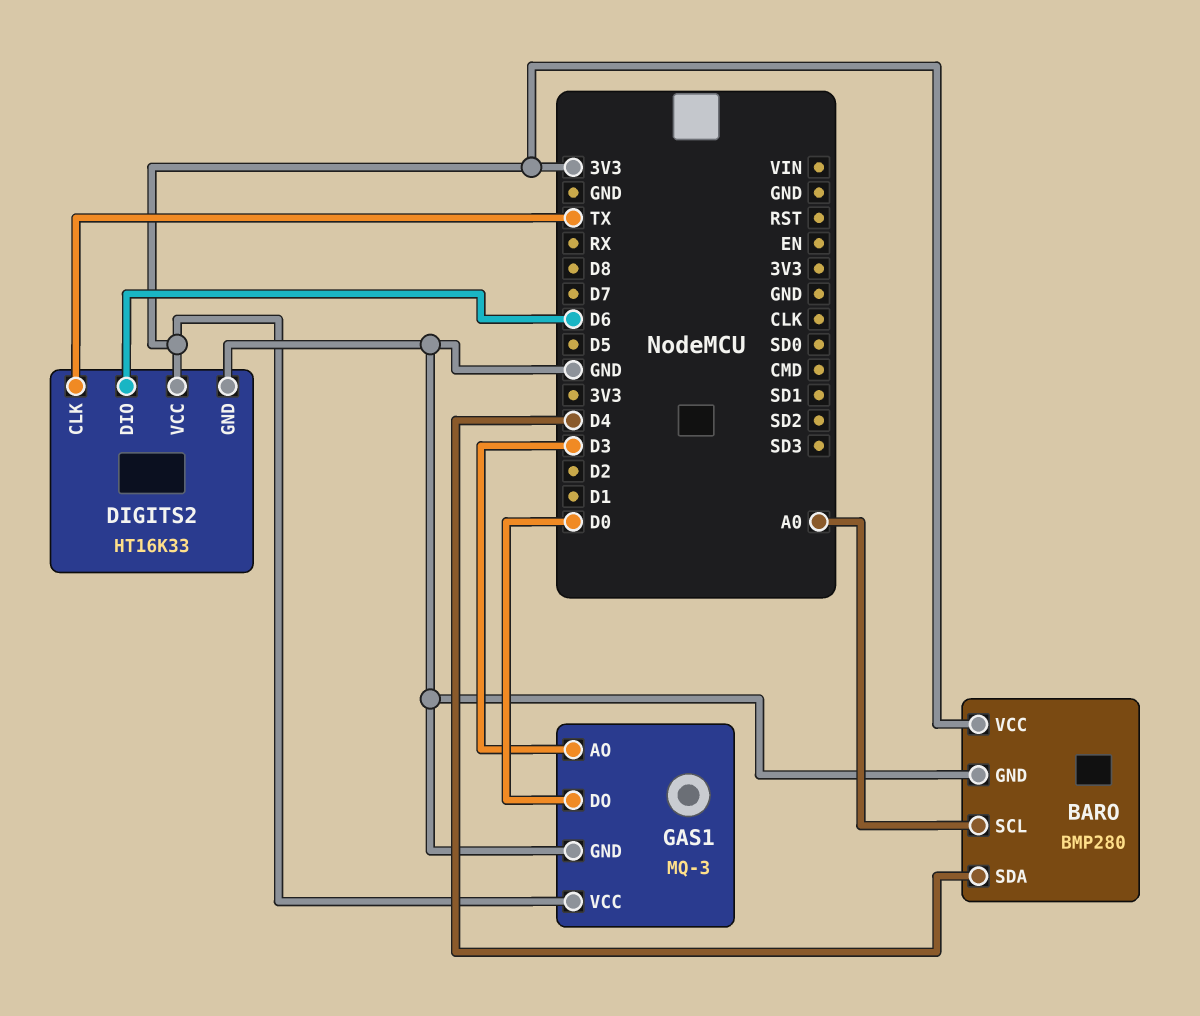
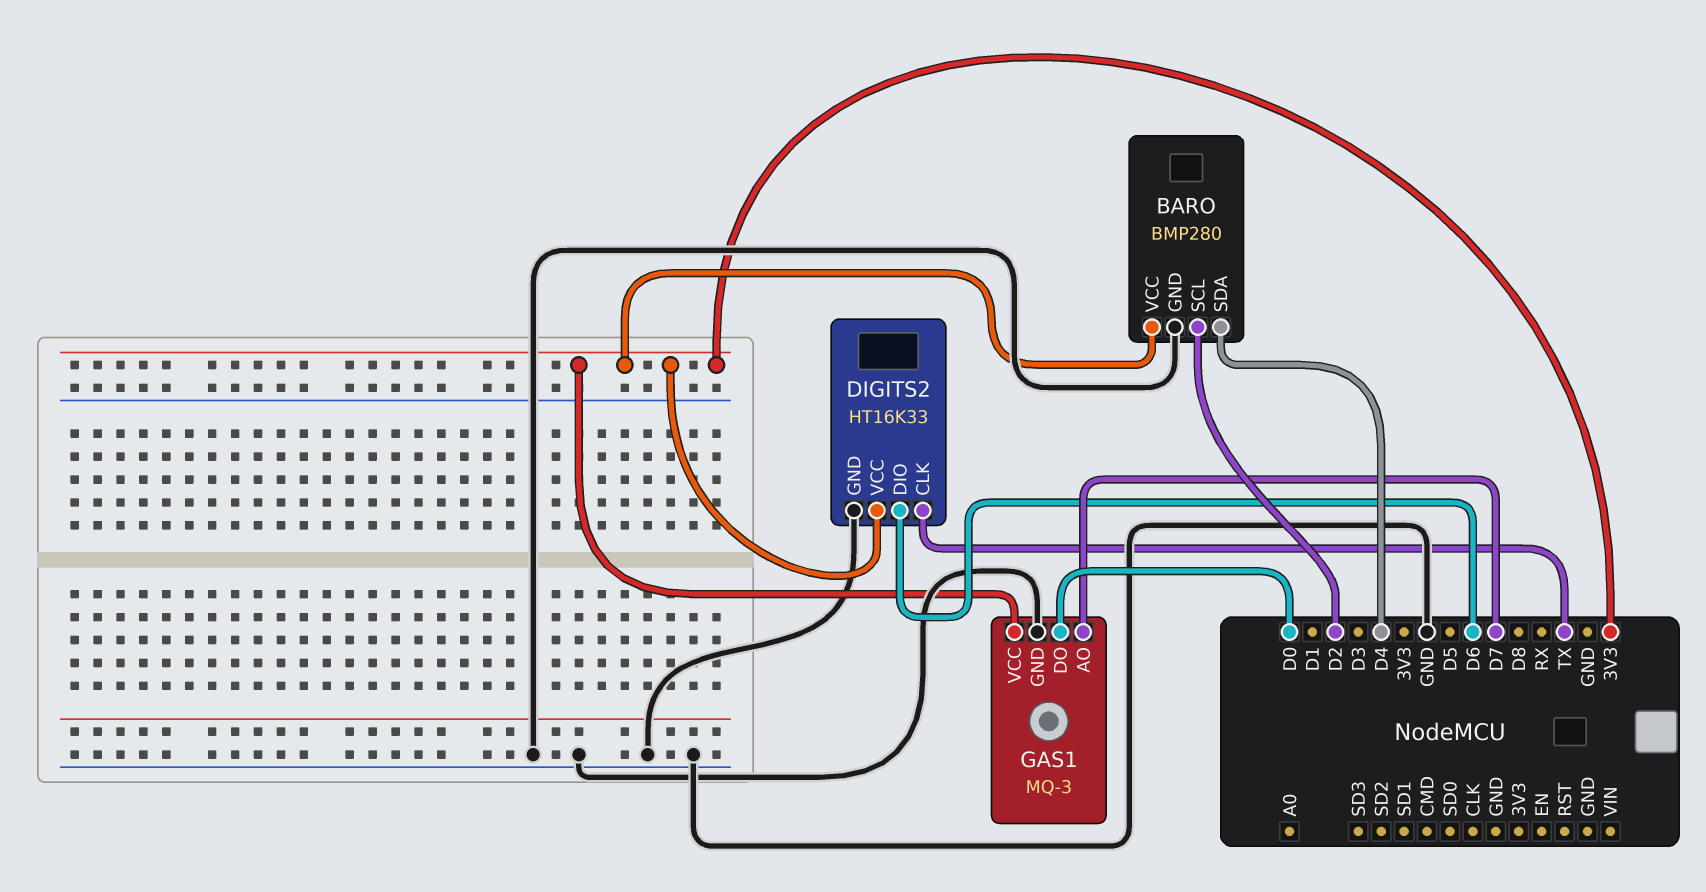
BARO pin SCL: A0 -> D2
GAS1 pin AO: D3 -> D7

